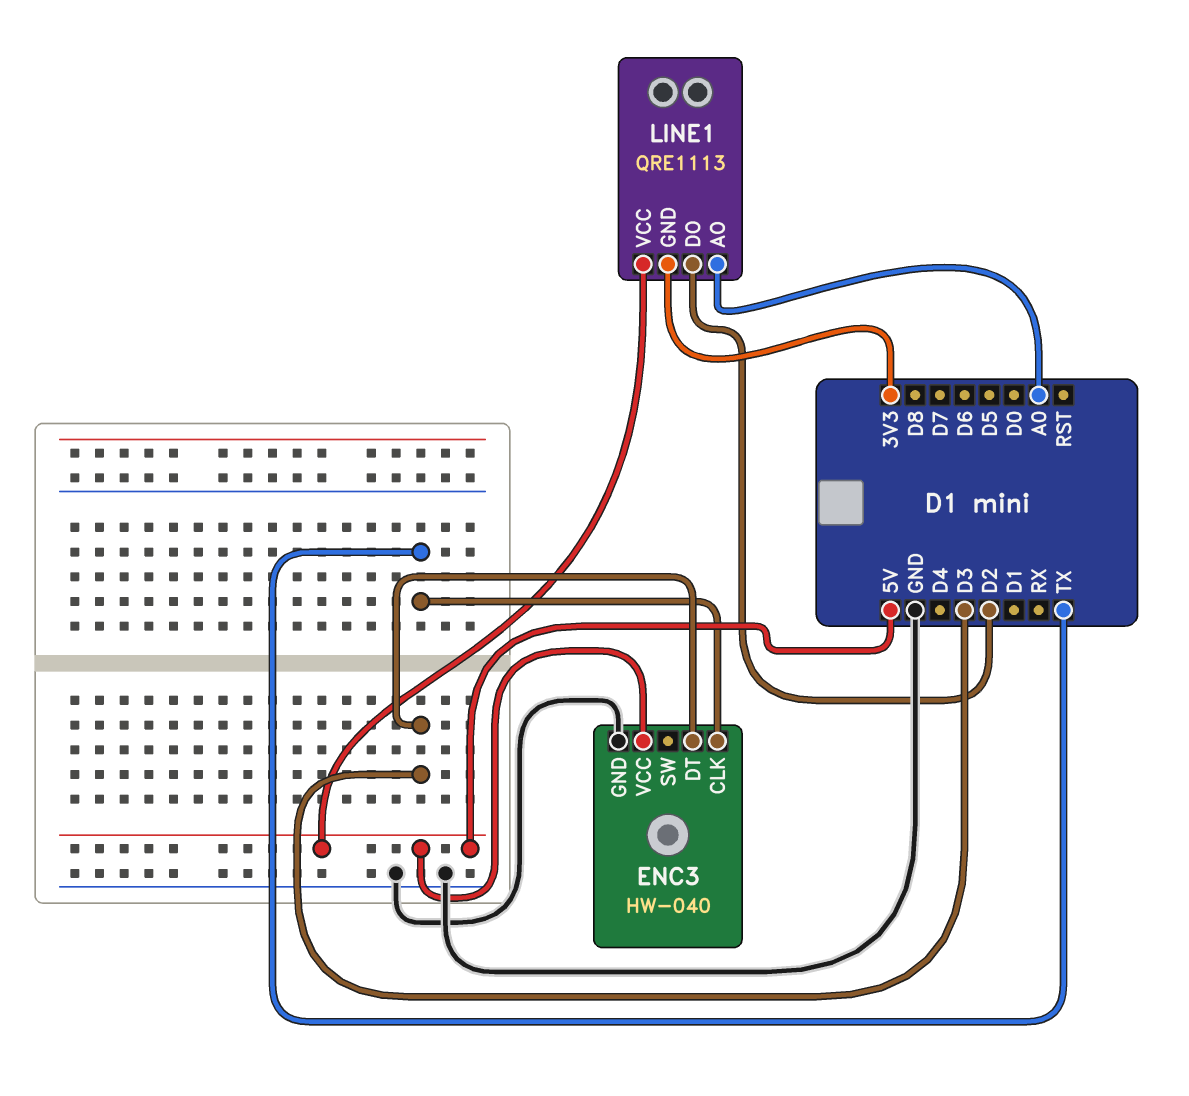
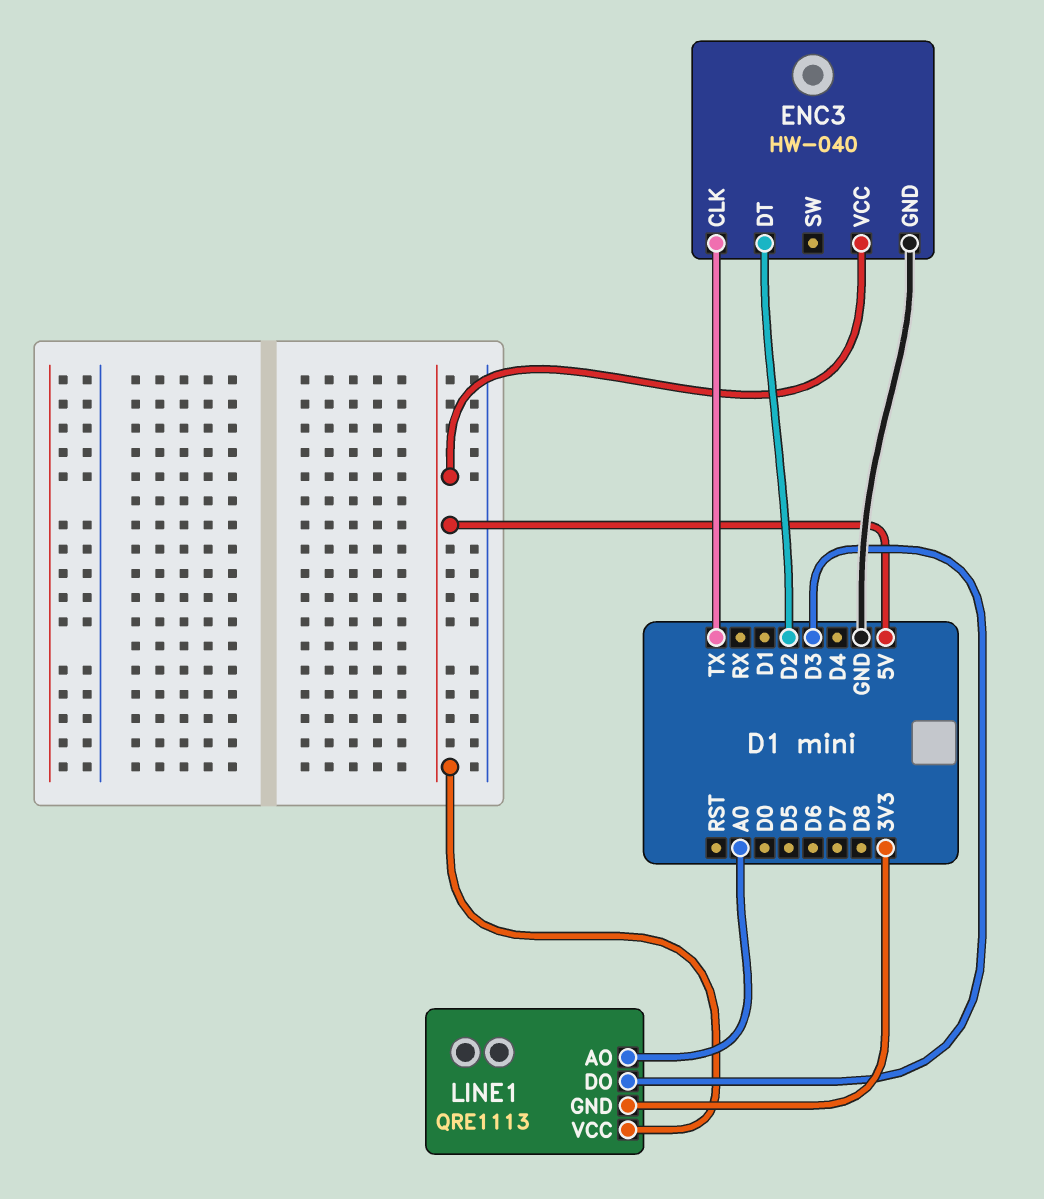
ENC3 pin DT: D3 -> D2
LINE1 pin DO: D2 -> D3

